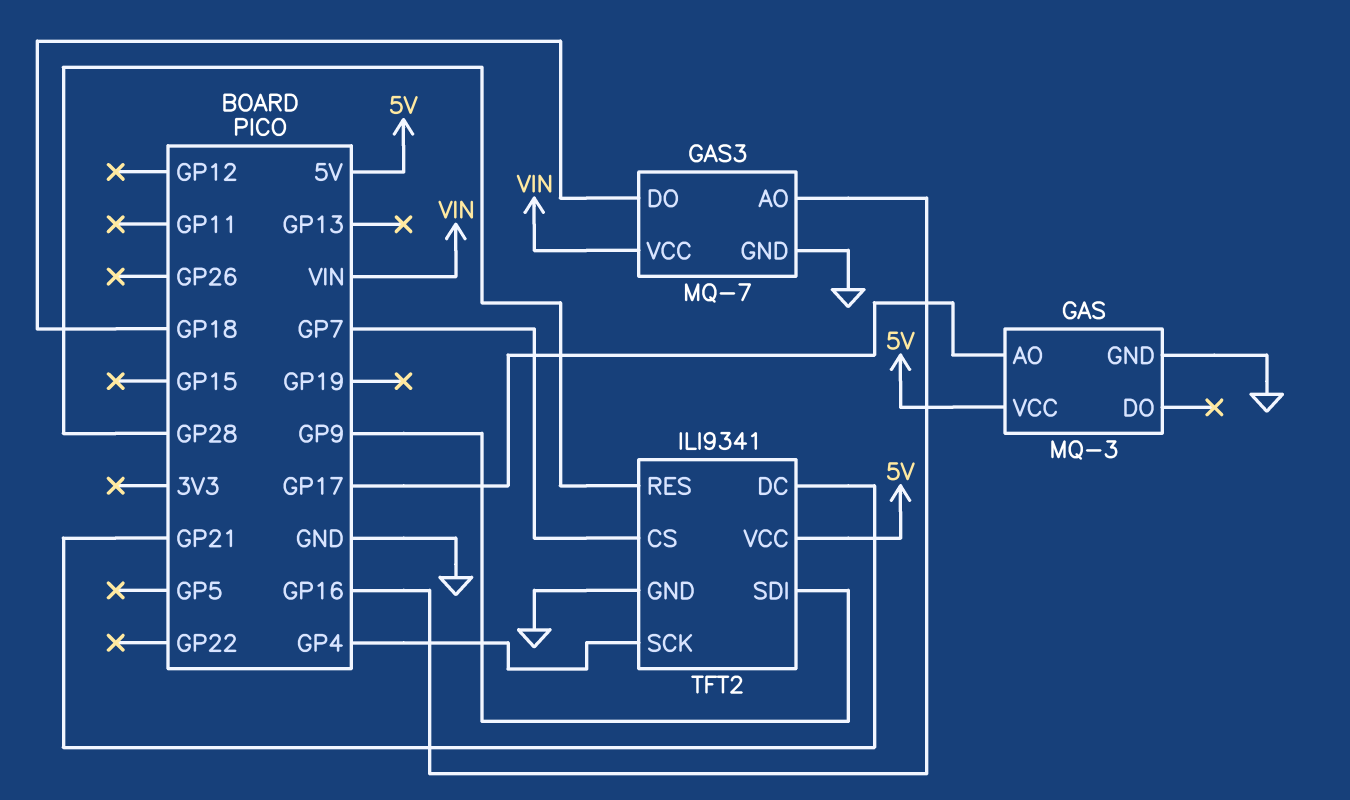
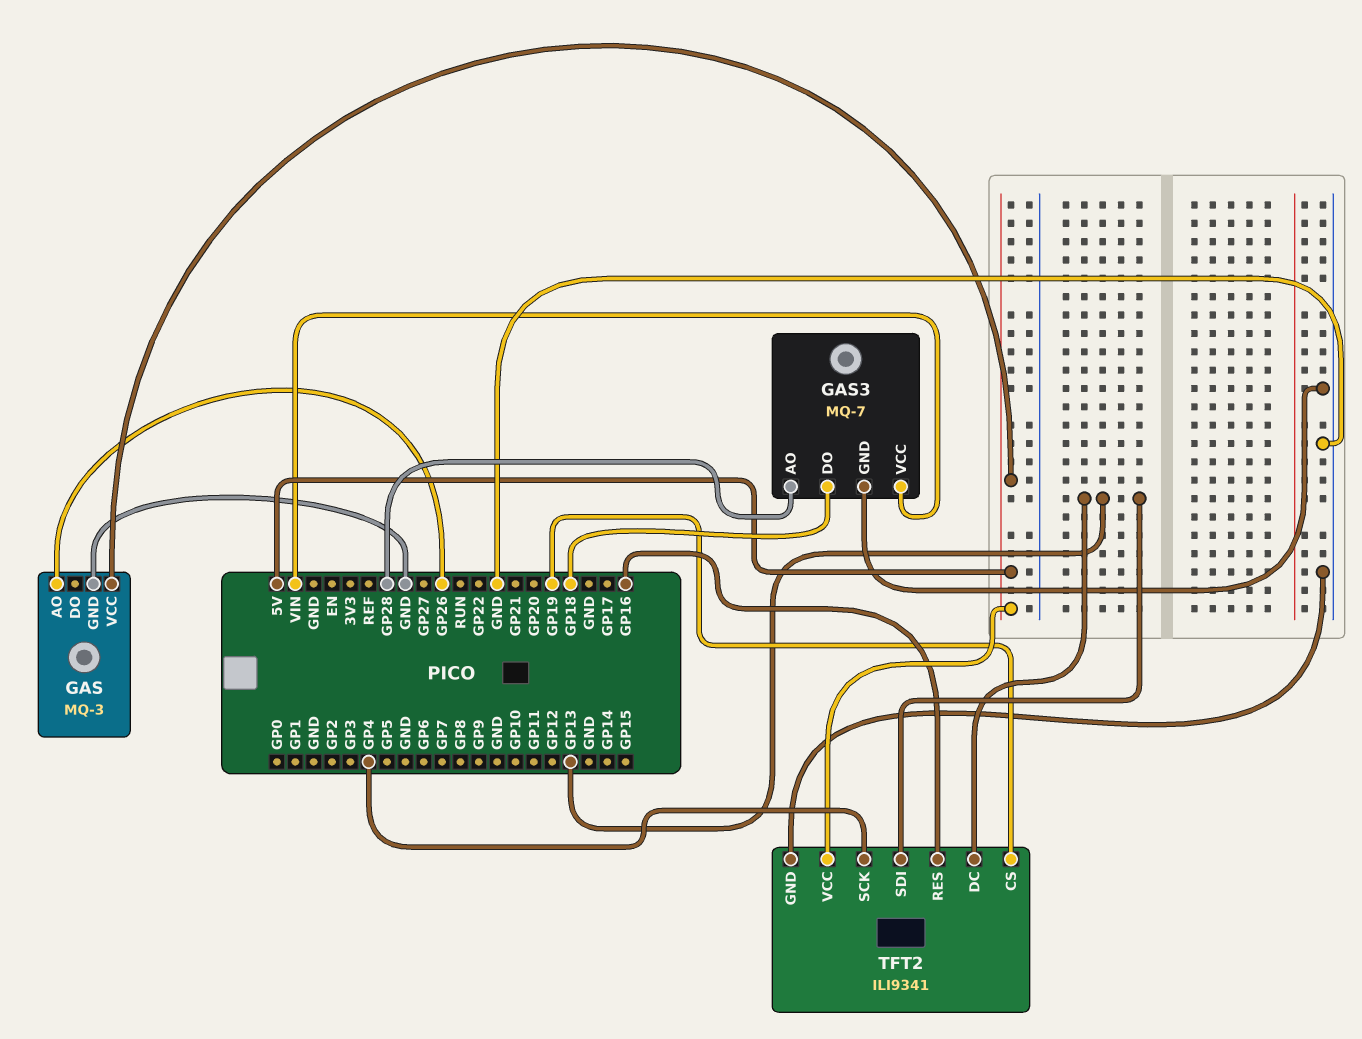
GAS pin AO: GP17 -> GP26
GAS3 pin AO: GP16 -> GP28
TFT2 pin CS: GP7 -> GP19
TFT2 pin DC: GP21 -> GP13
TFT2 pin RES: GP28 -> GP16
TFT2 pin SDI: GP9 -> GP13

